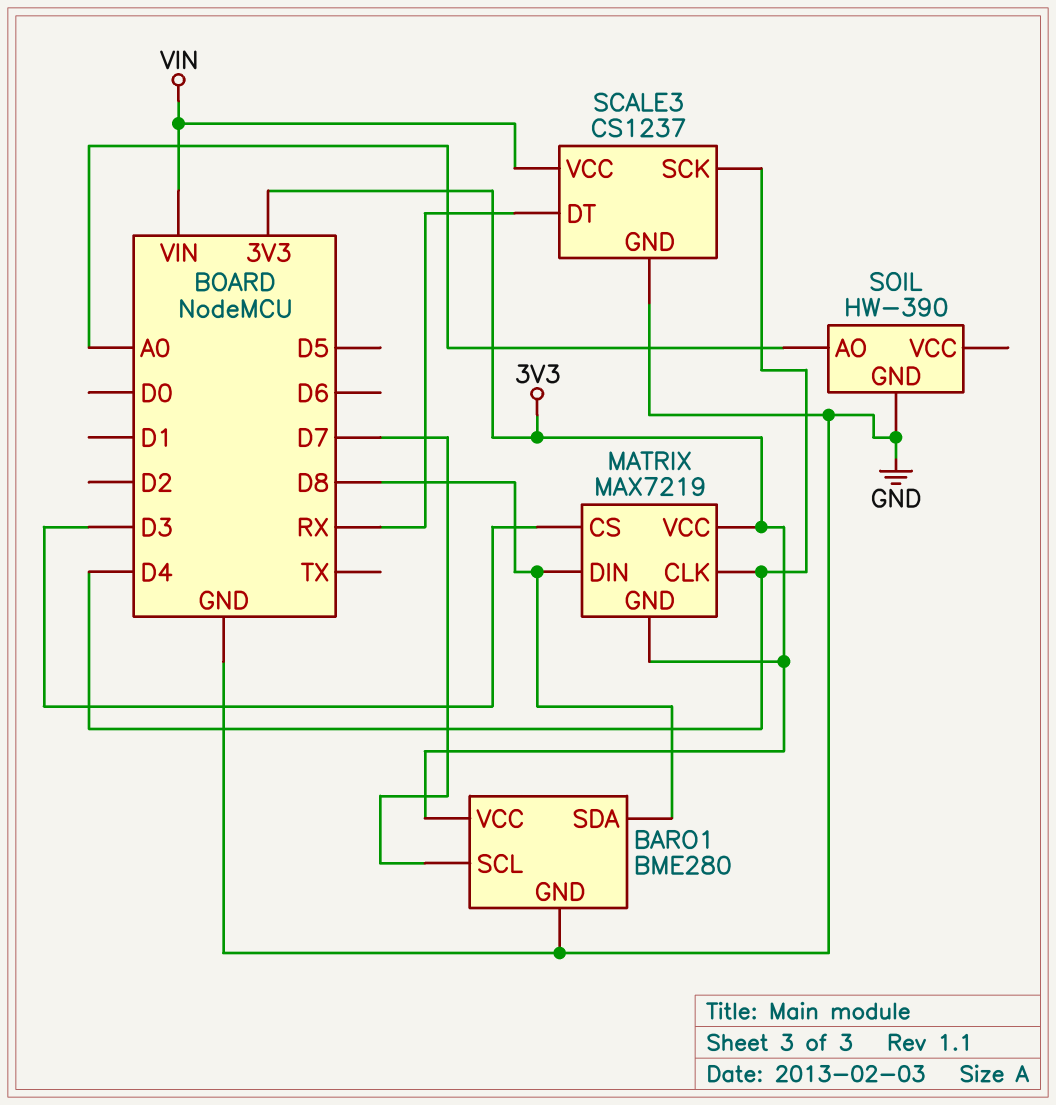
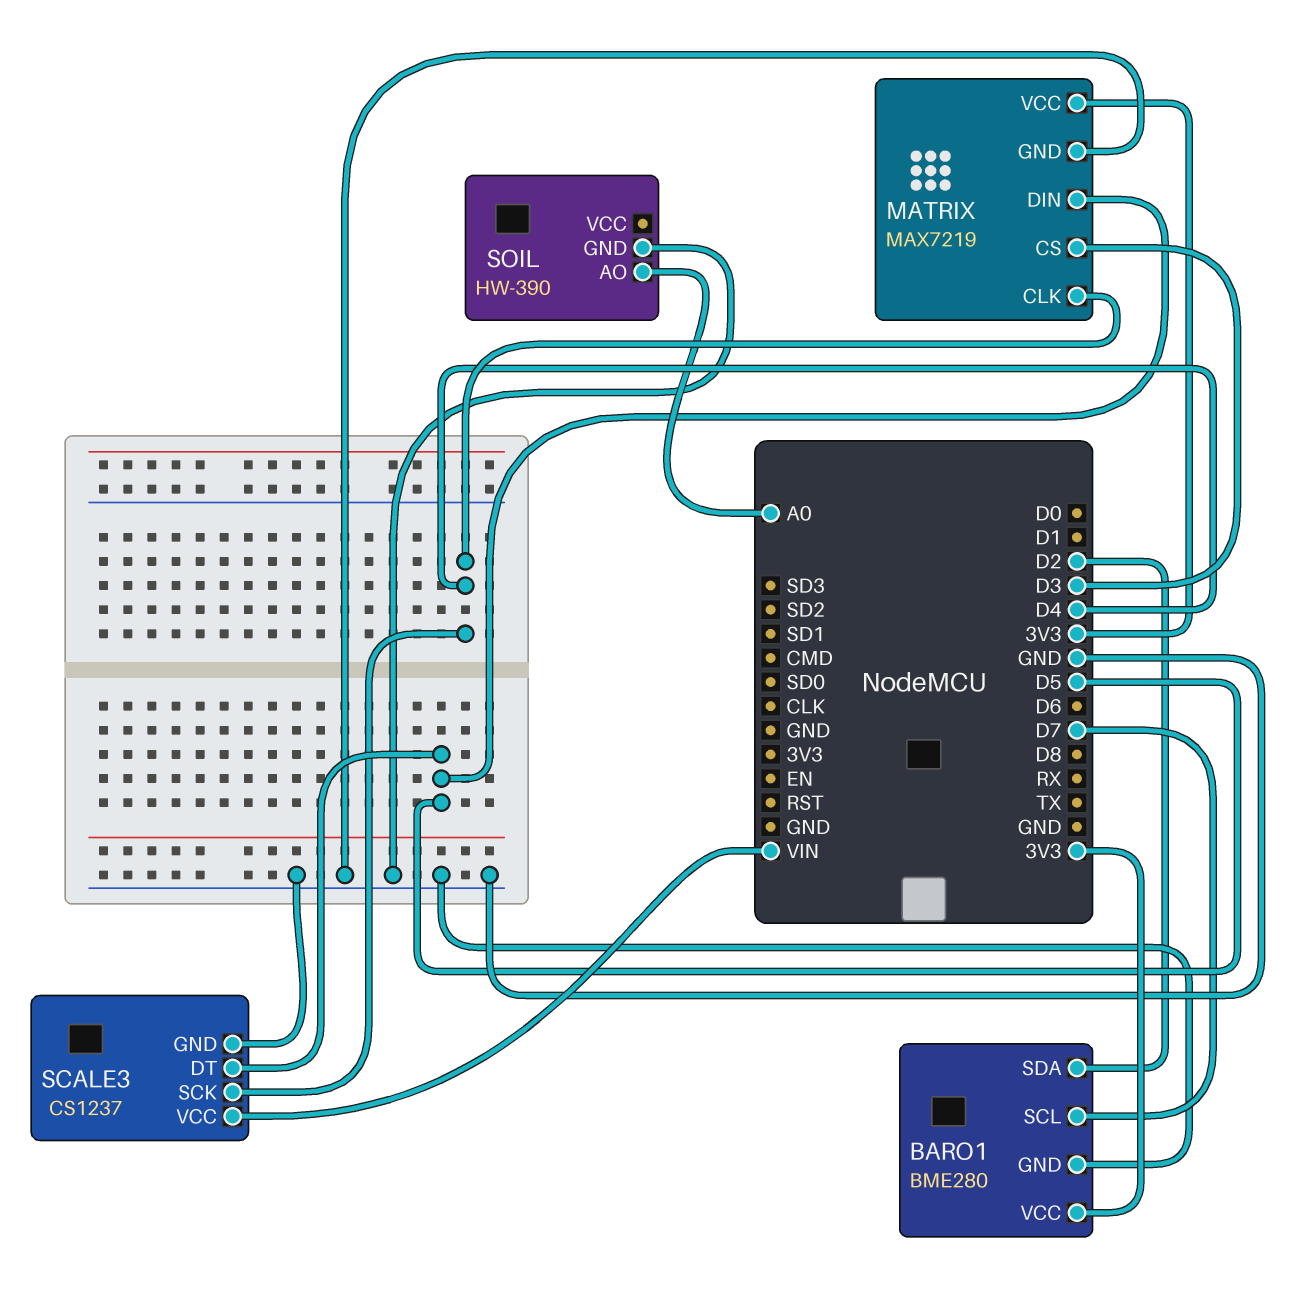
BARO1 pin SDA: D8 -> D2
MATRIX pin DIN: D8 -> D5
MATRIX pin GND: 3V3 -> GND
SCALE3 pin DT: RX -> D5

